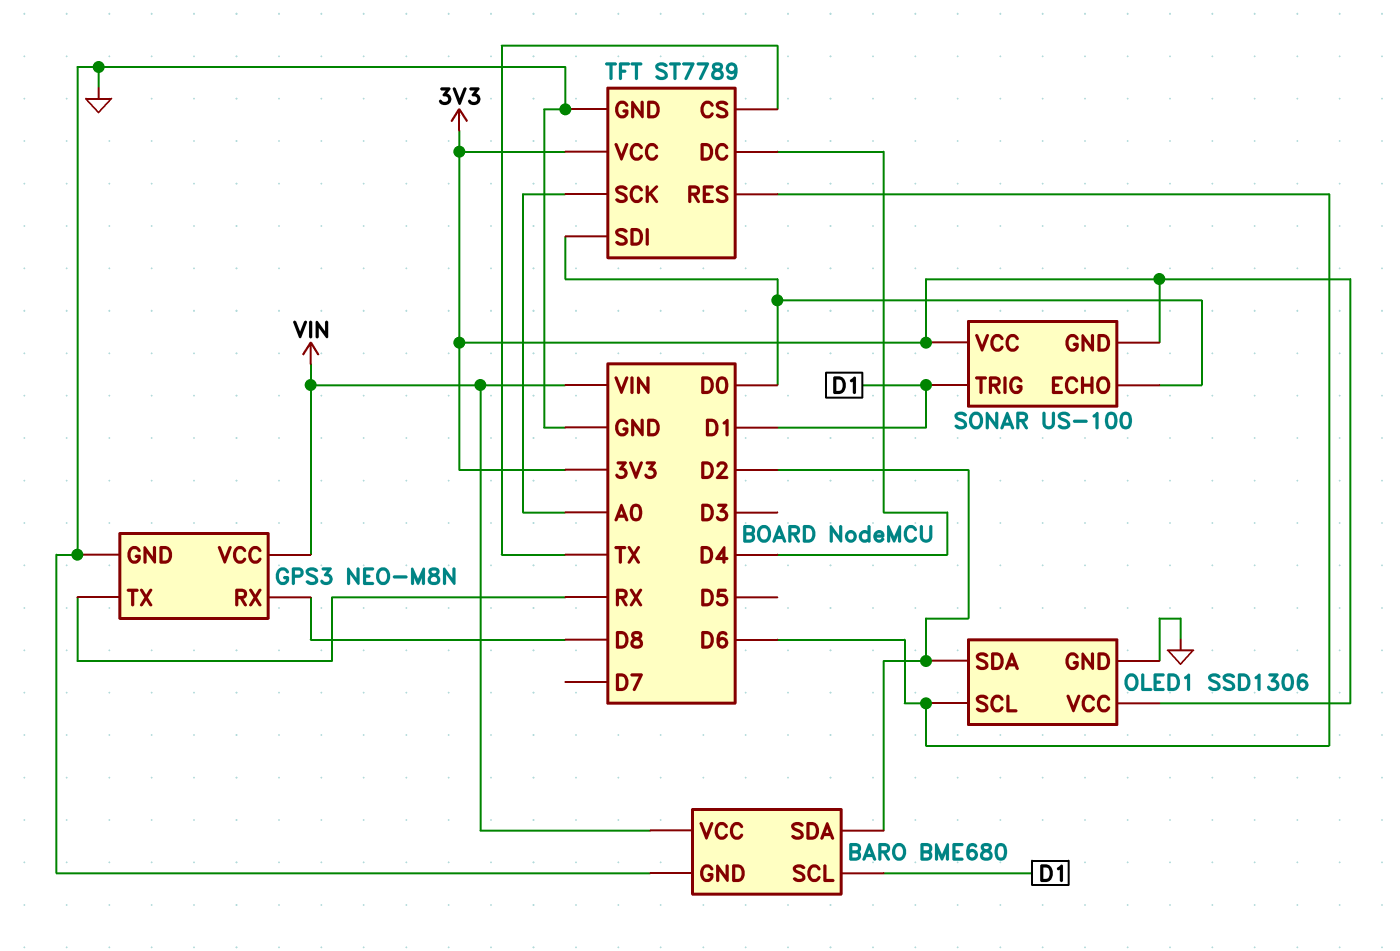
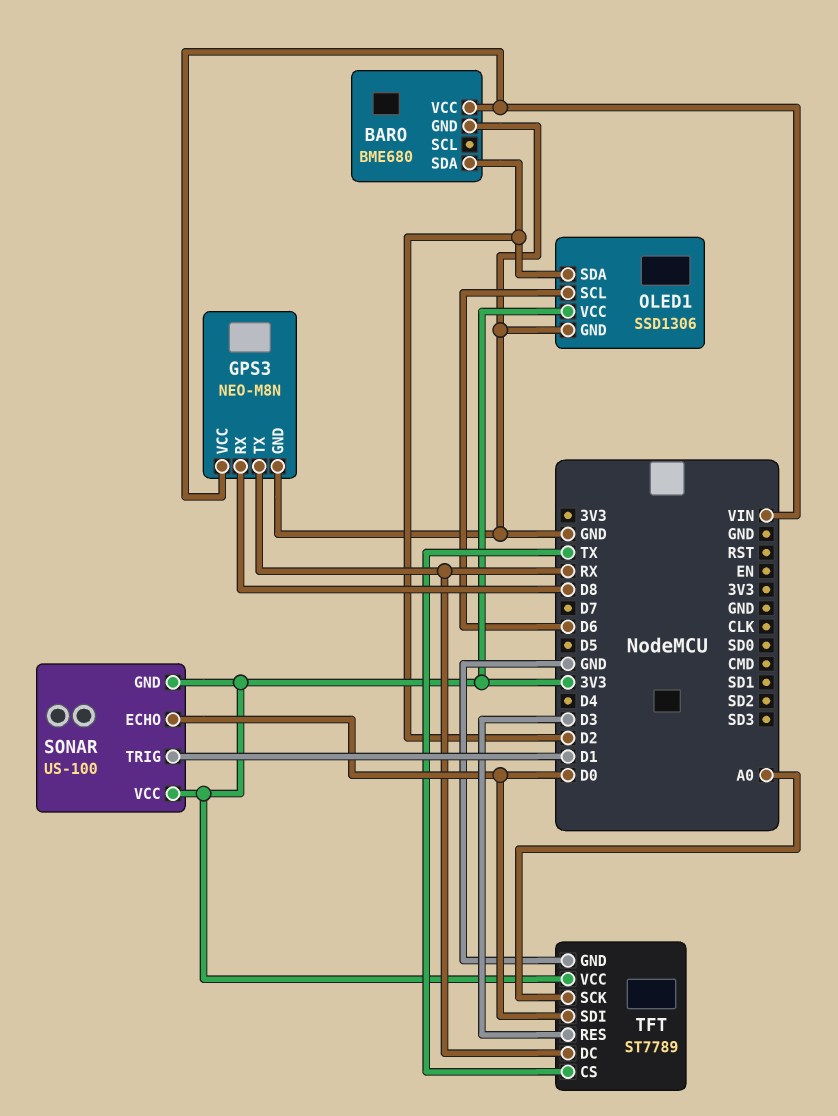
BARO pin SCL: D1 -> none
TFT pin DC: D4 -> RX
TFT pin RES: D6 -> D3

